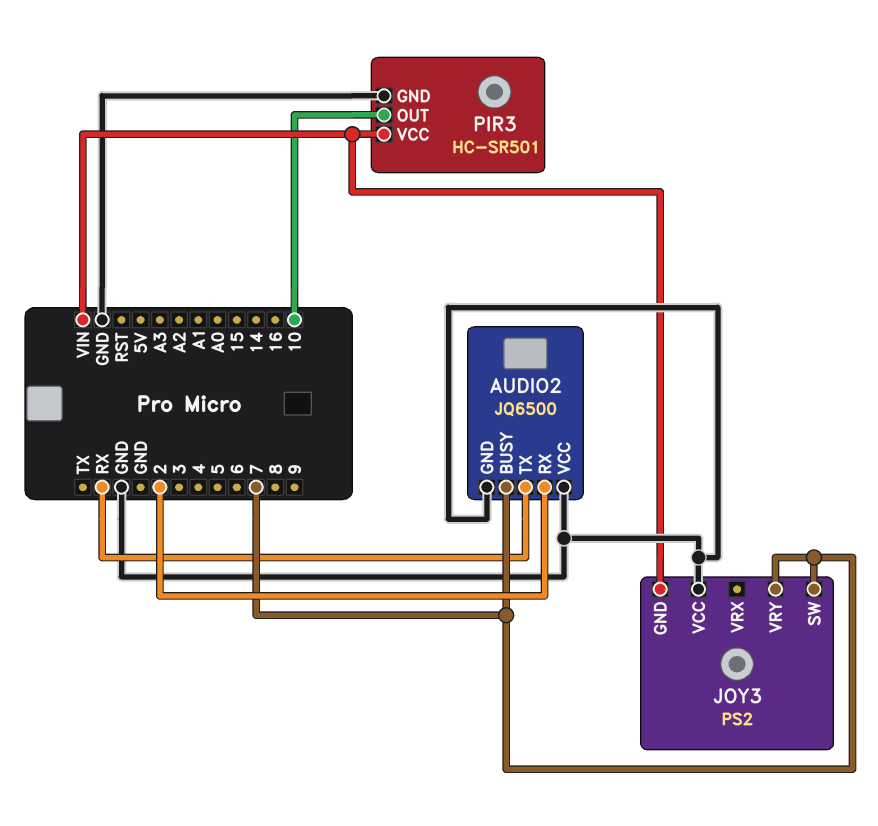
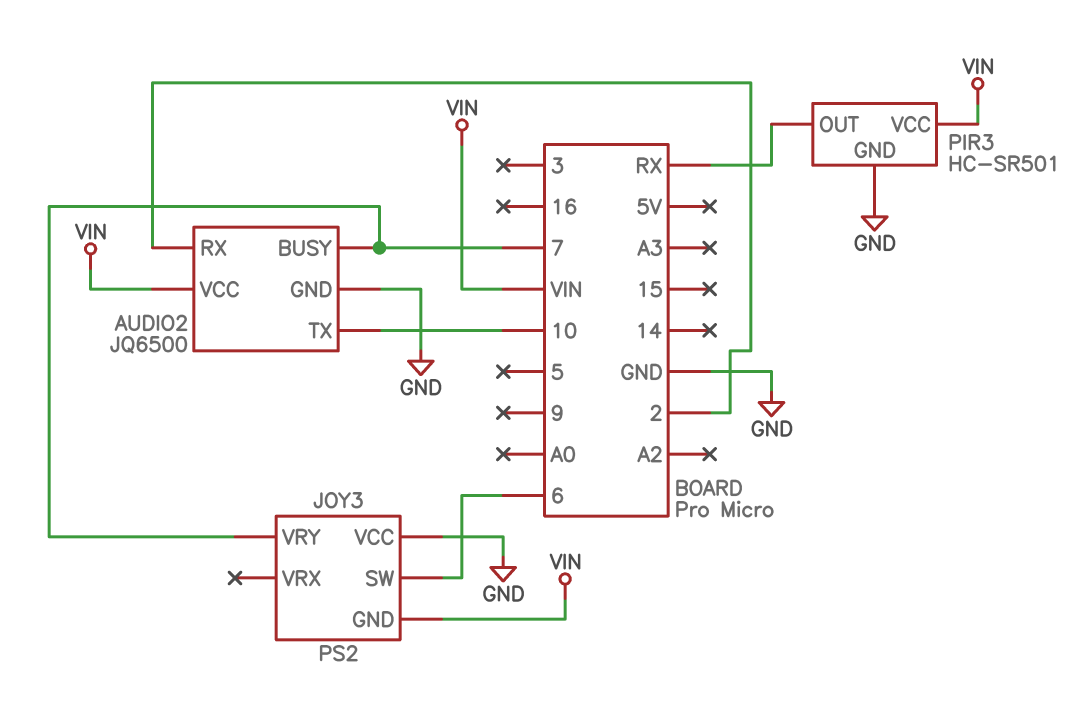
AUDIO2 pin TX: RX -> 10
AUDIO2 pin VCC: GND -> VIN
JOY3 pin SW: 7 -> 6
PIR3 pin OUT: 10 -> RX

